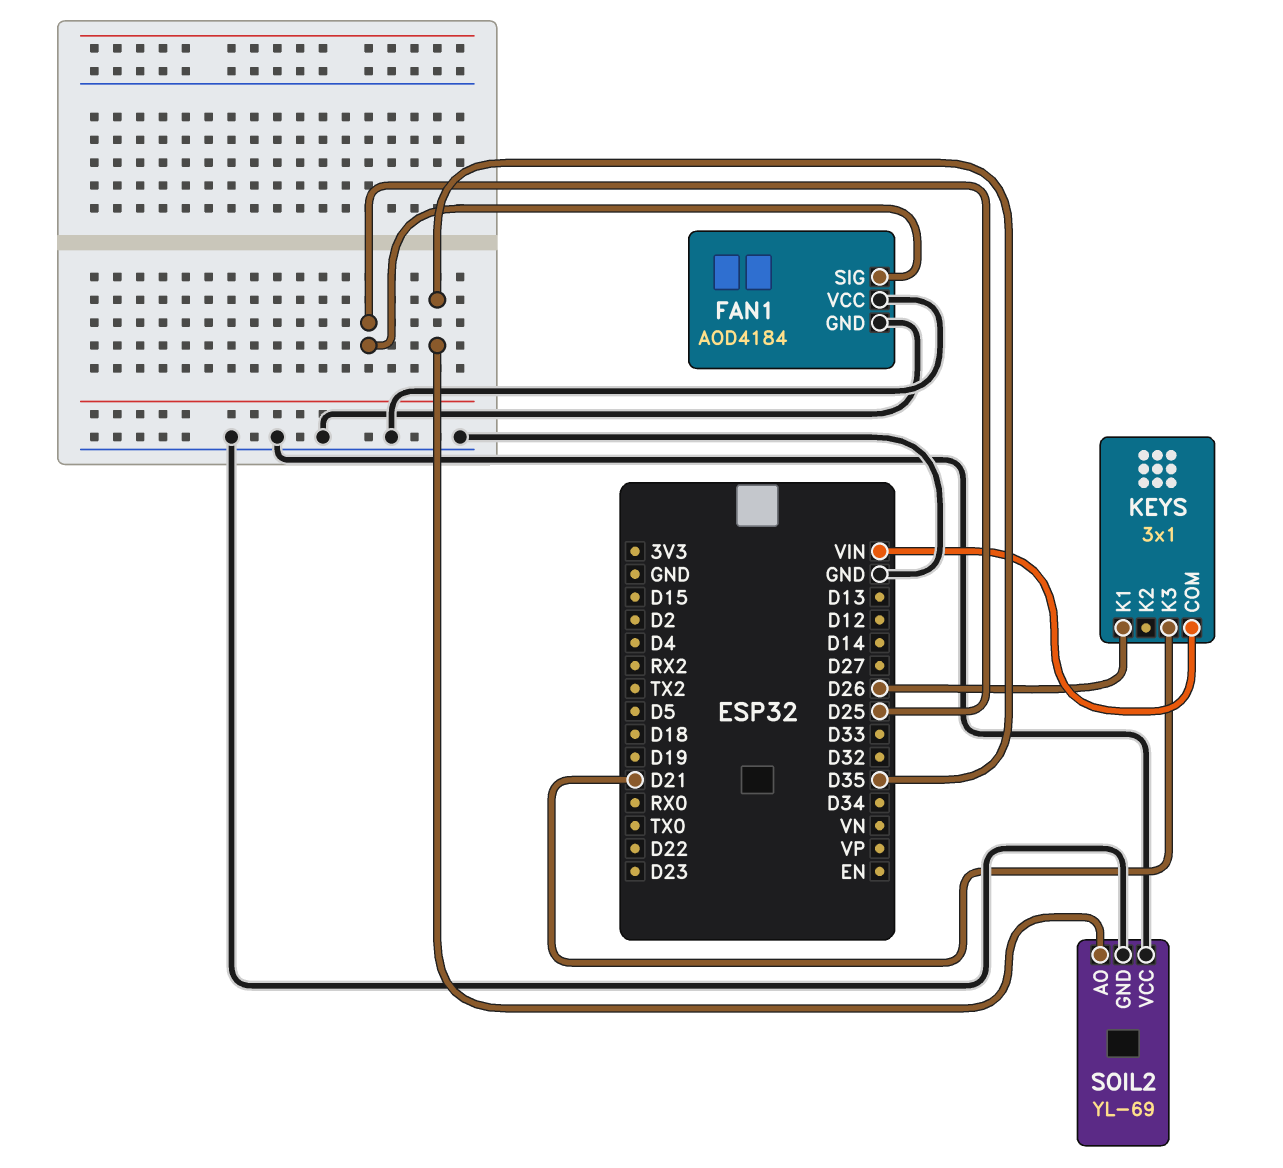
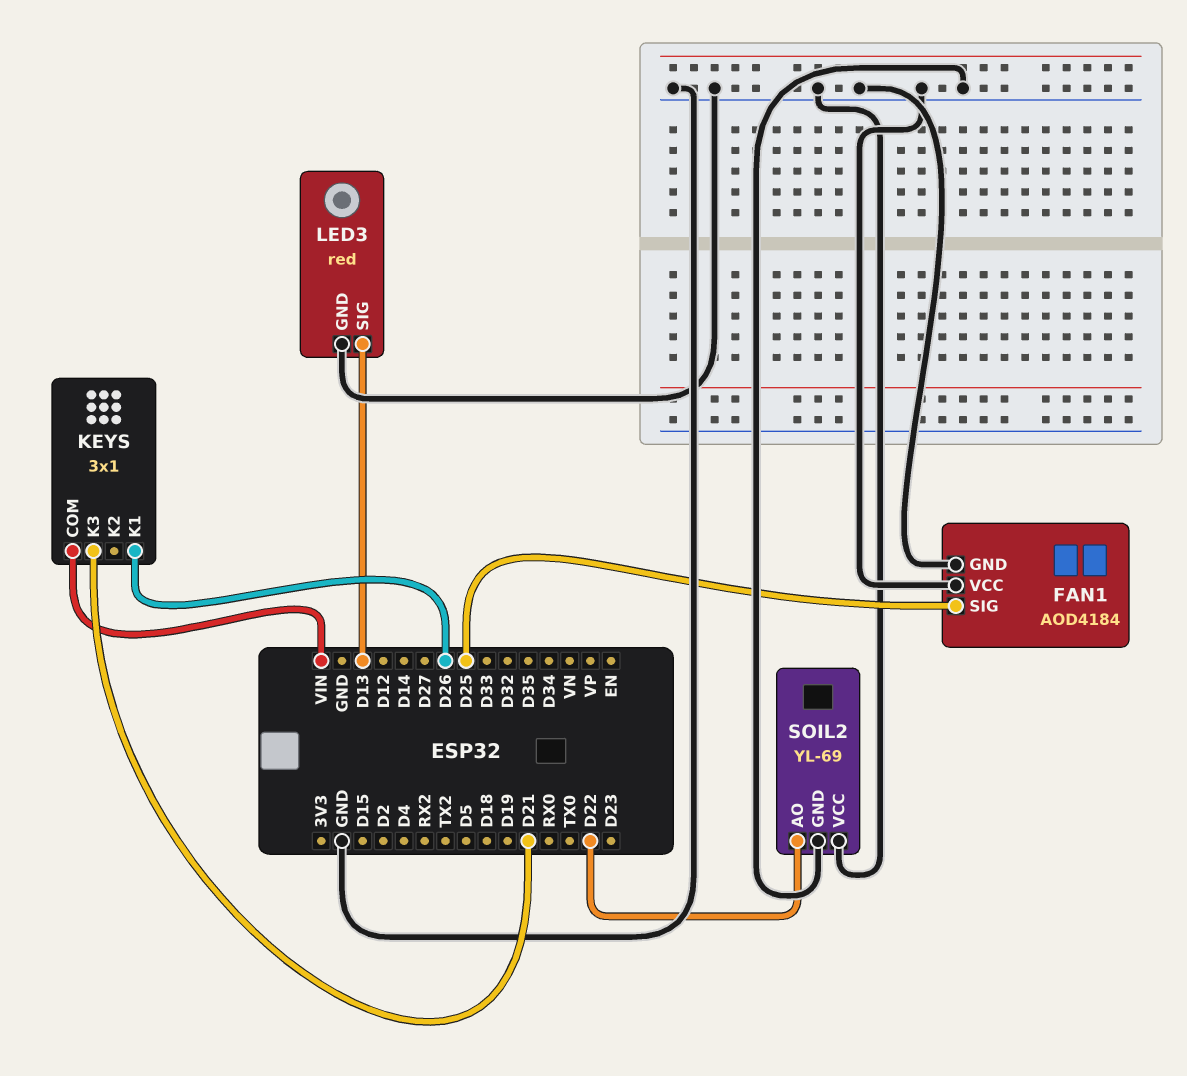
LED3: none -> red
LED3 pin GND: none -> GND
LED3 pin SIG: none -> D13
SOIL2 pin AO: D35 -> D22

